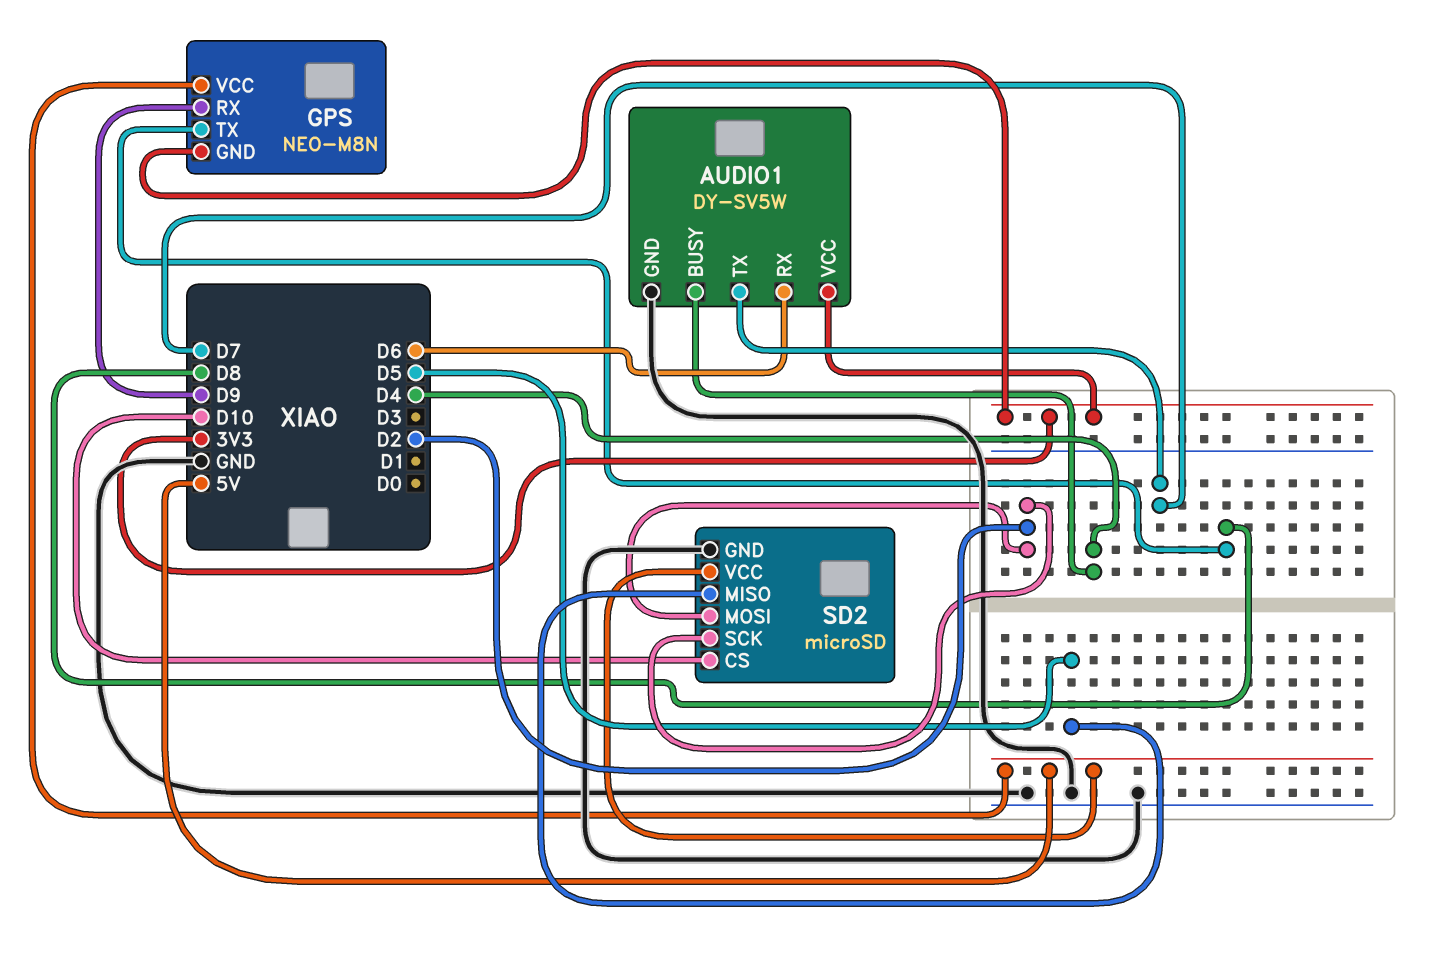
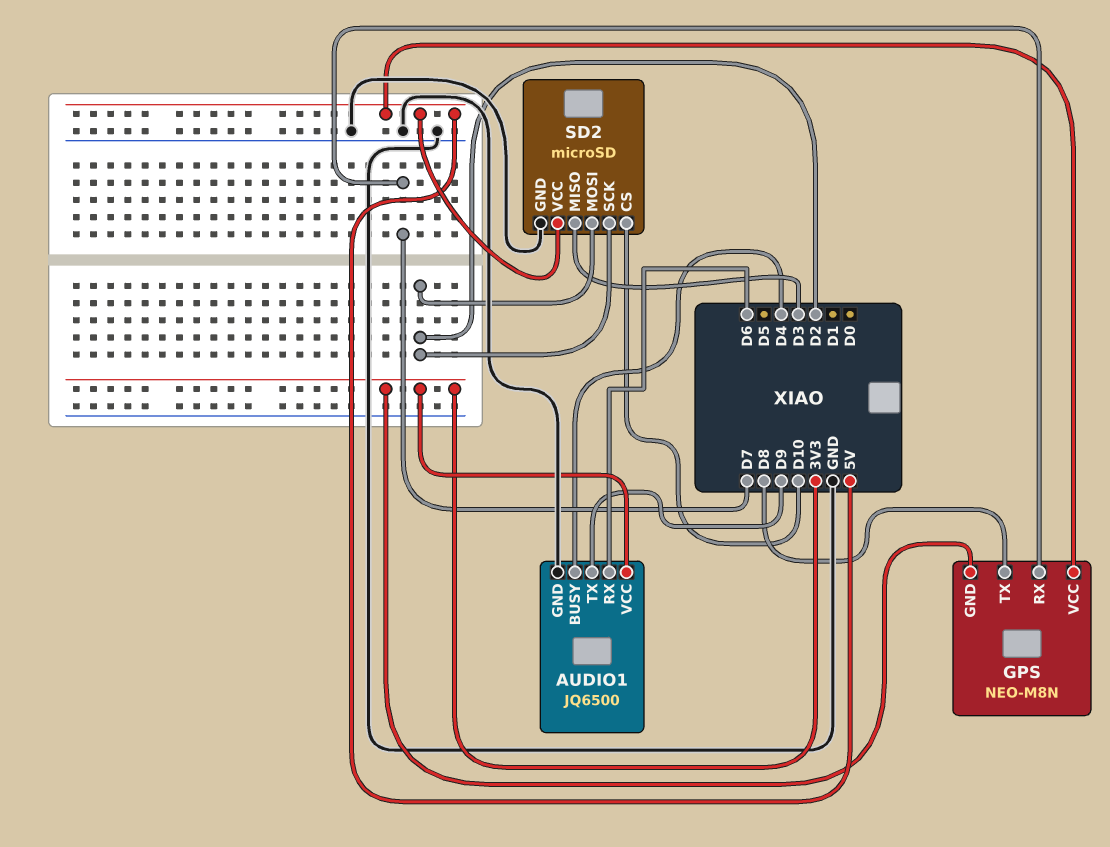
AUDIO1: DY-SV5W -> JQ6500
AUDIO1 pin TX: D7 -> D9
GPS pin RX: D9 -> D7
SD2 pin MISO: D5 -> D3

